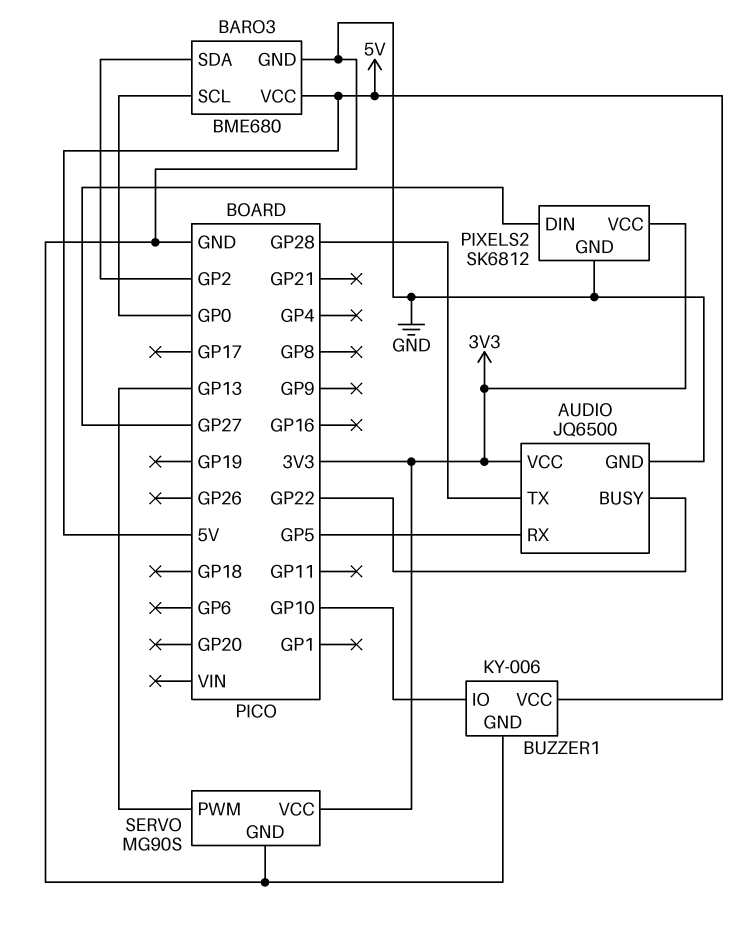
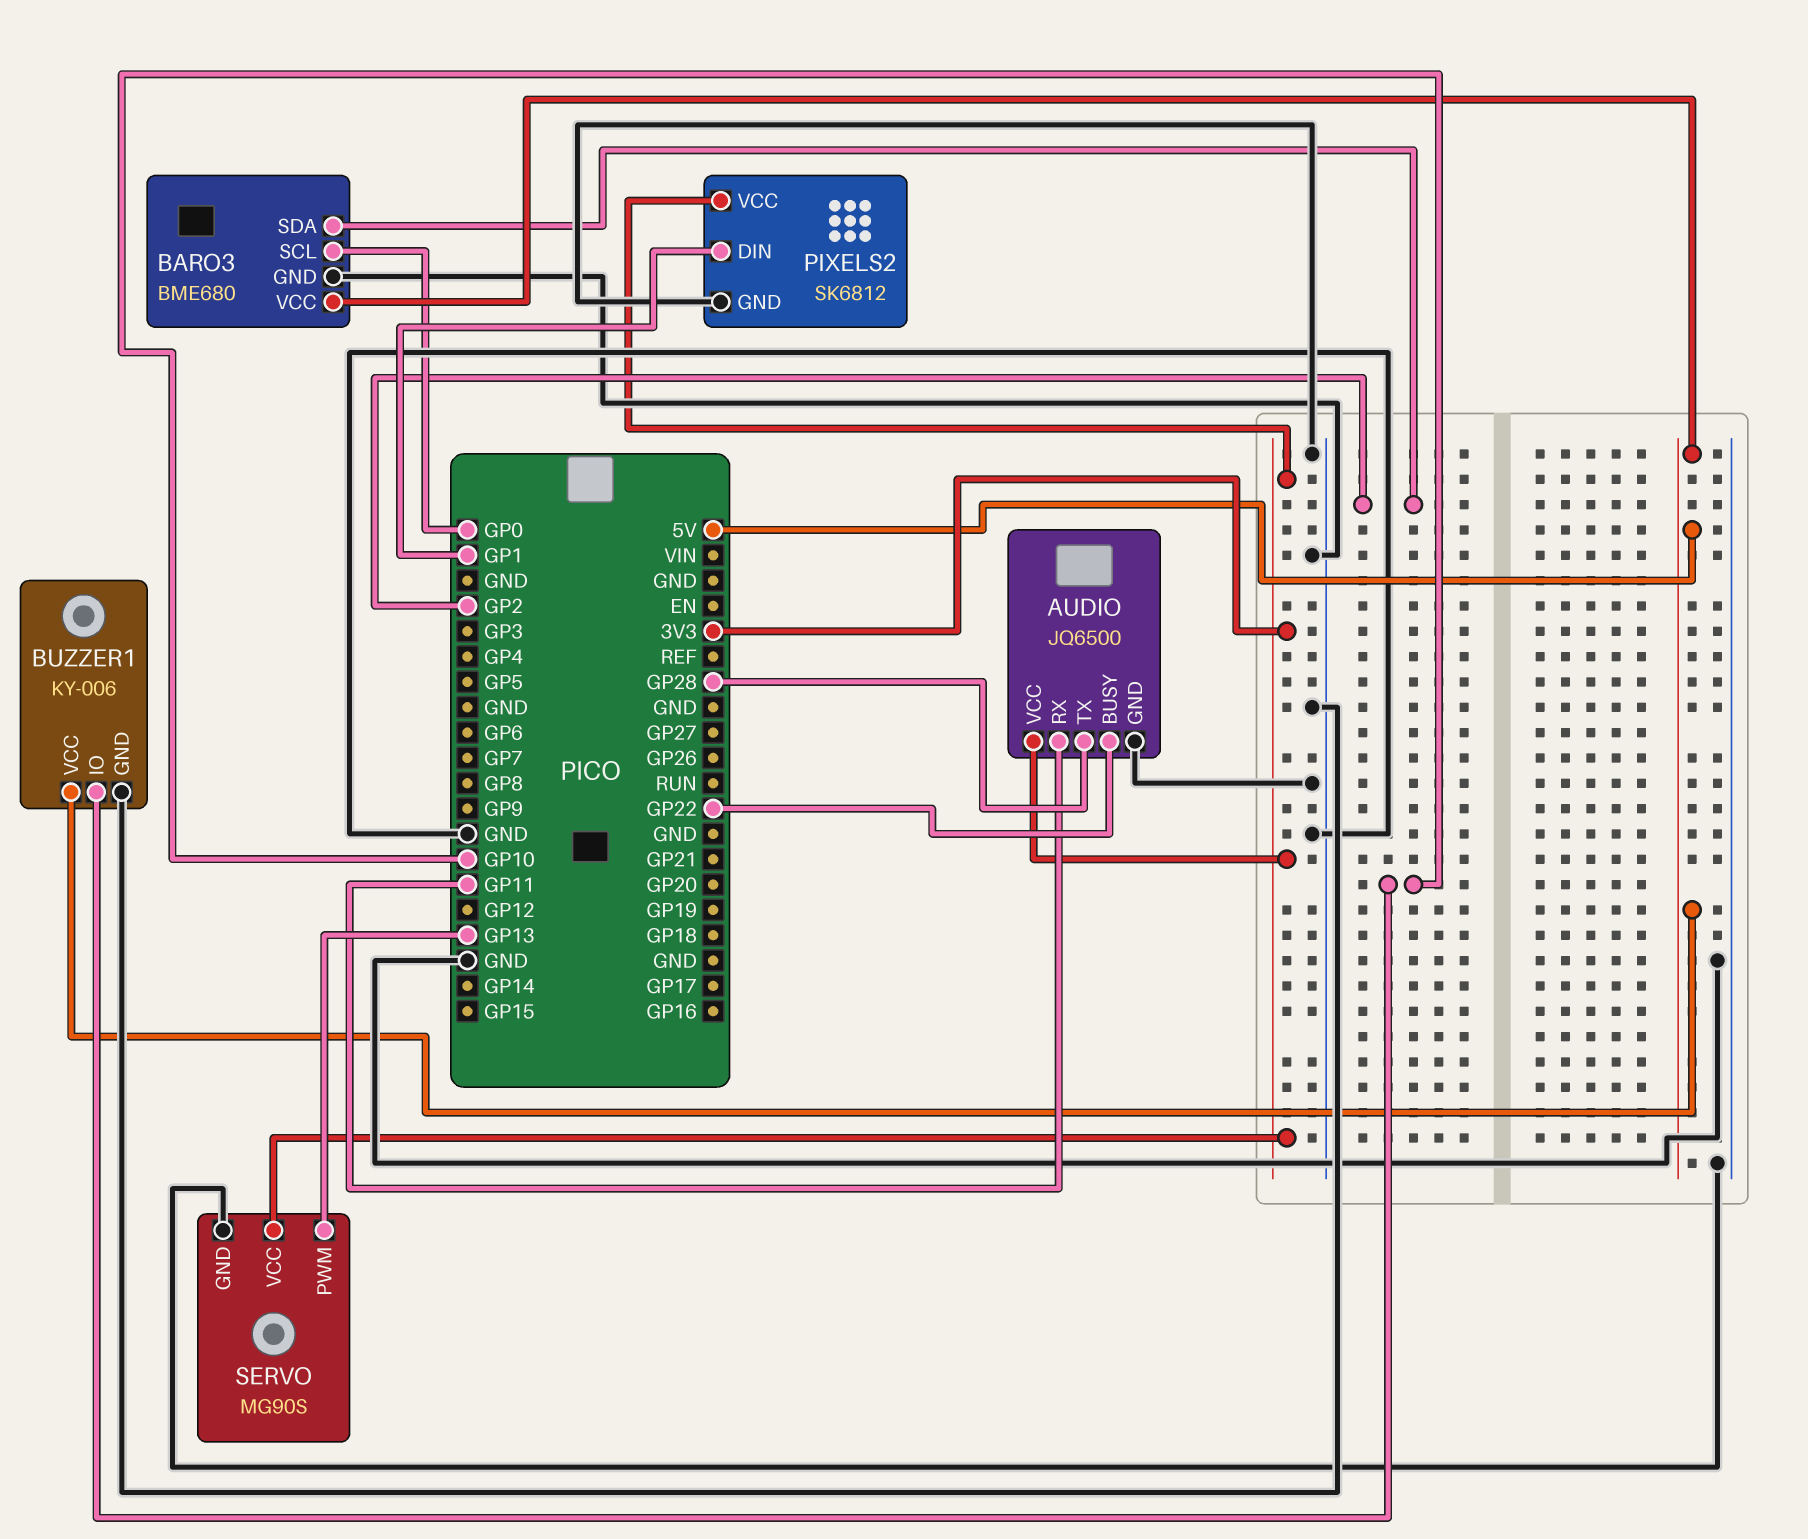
AUDIO pin RX: GP5 -> GP11
PIXELS2 pin DIN: GP27 -> GP1

